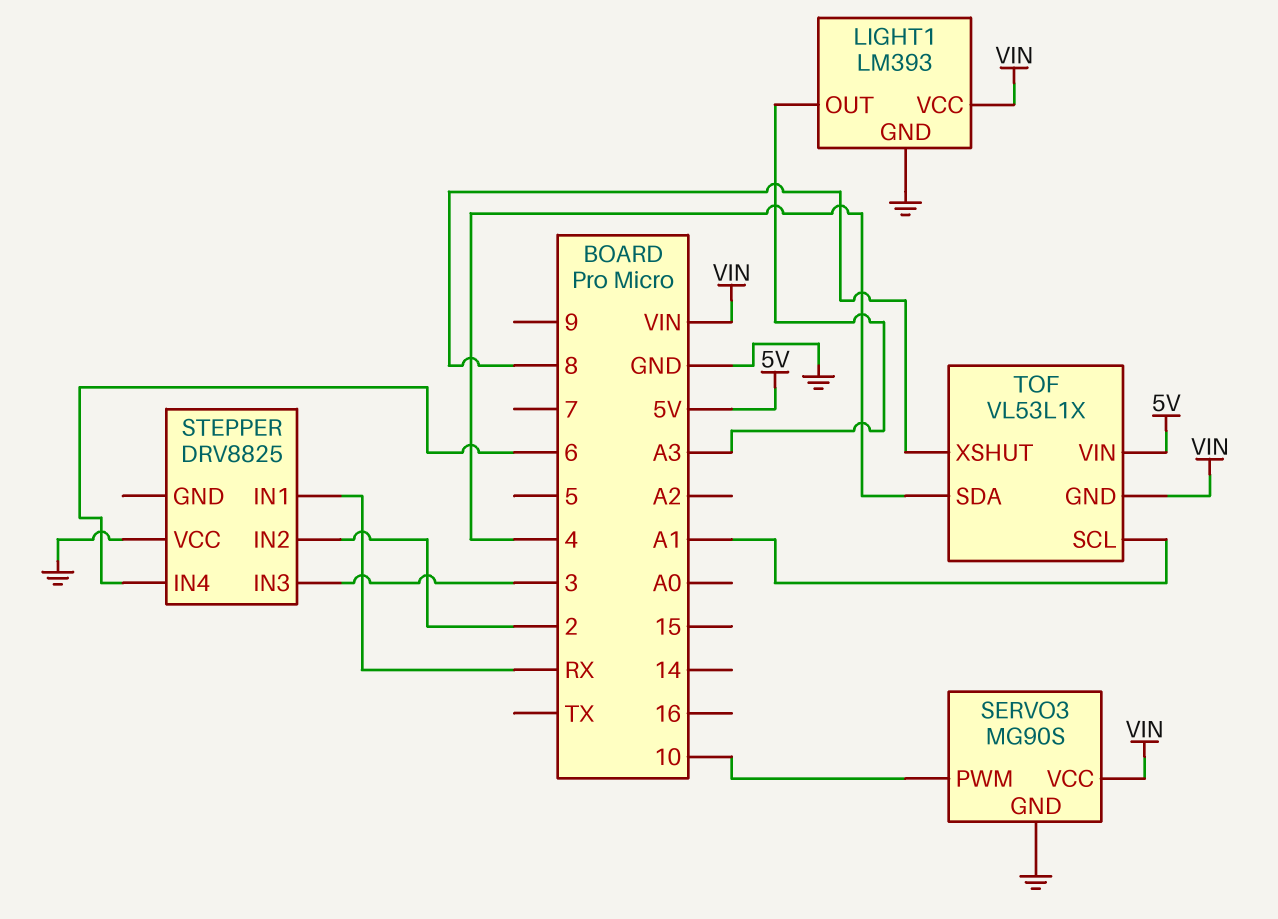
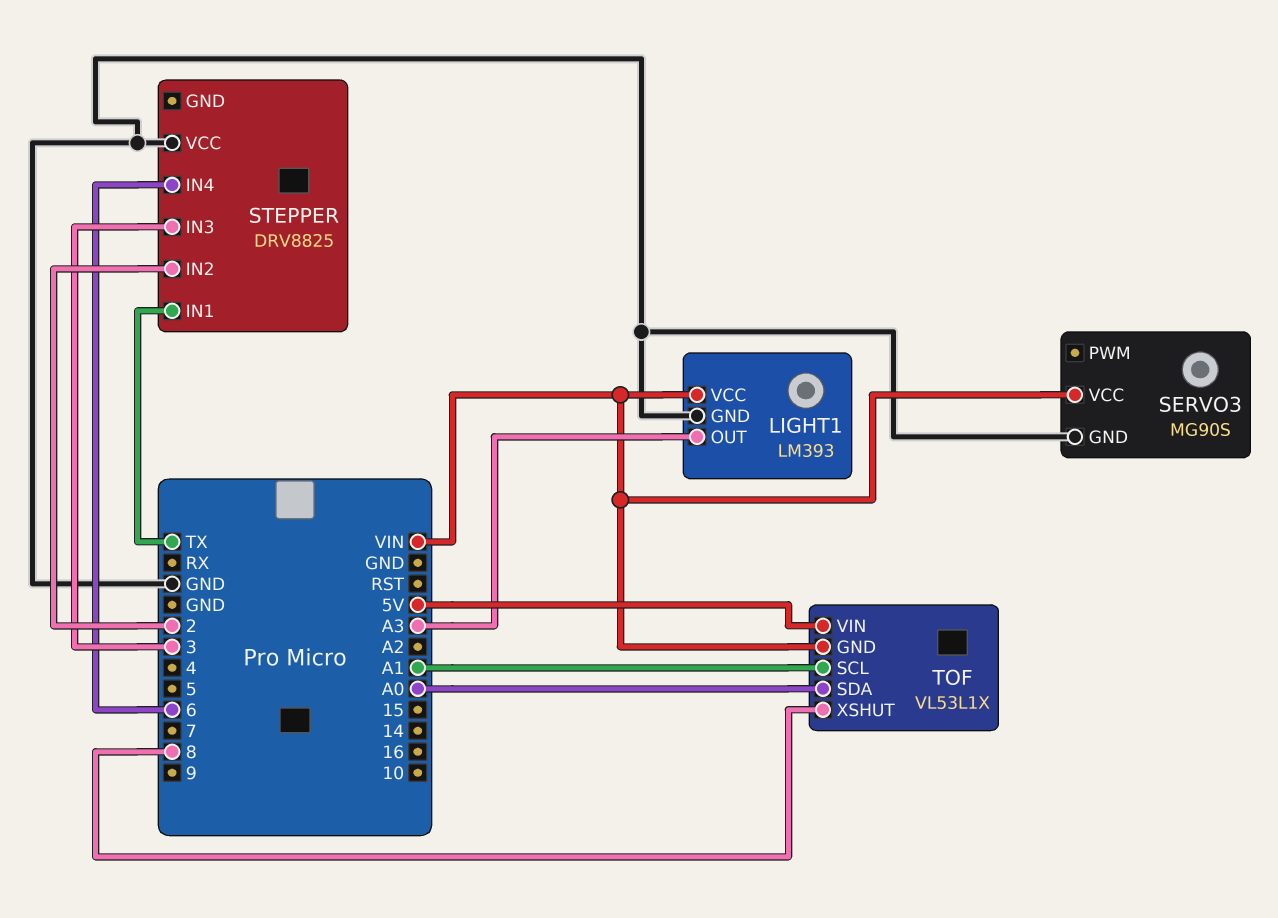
SERVO3 pin PWM: 10 -> none
STEPPER pin IN1: RX -> TX
TOF pin SDA: 4 -> A0

